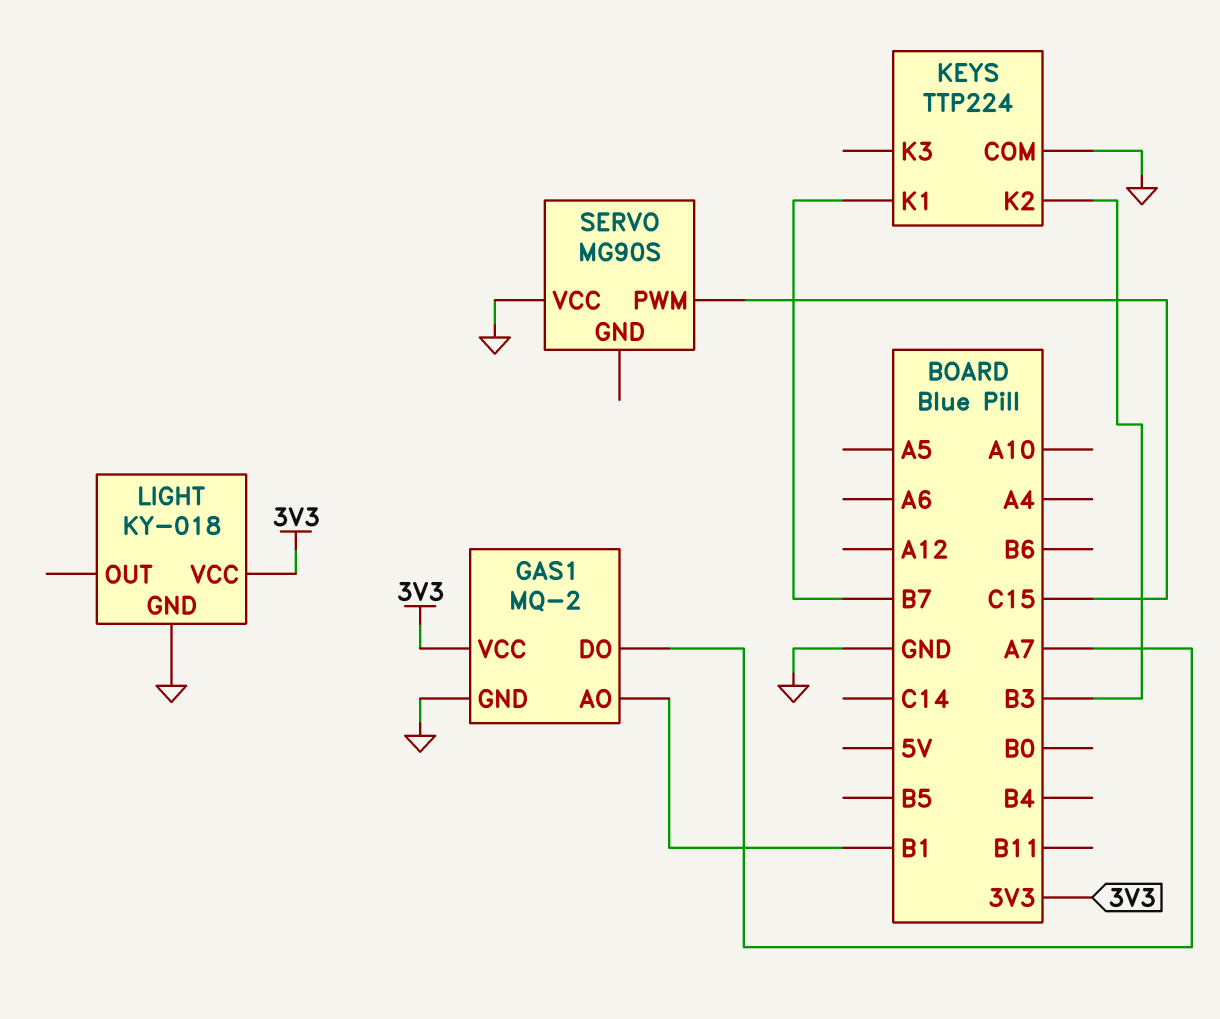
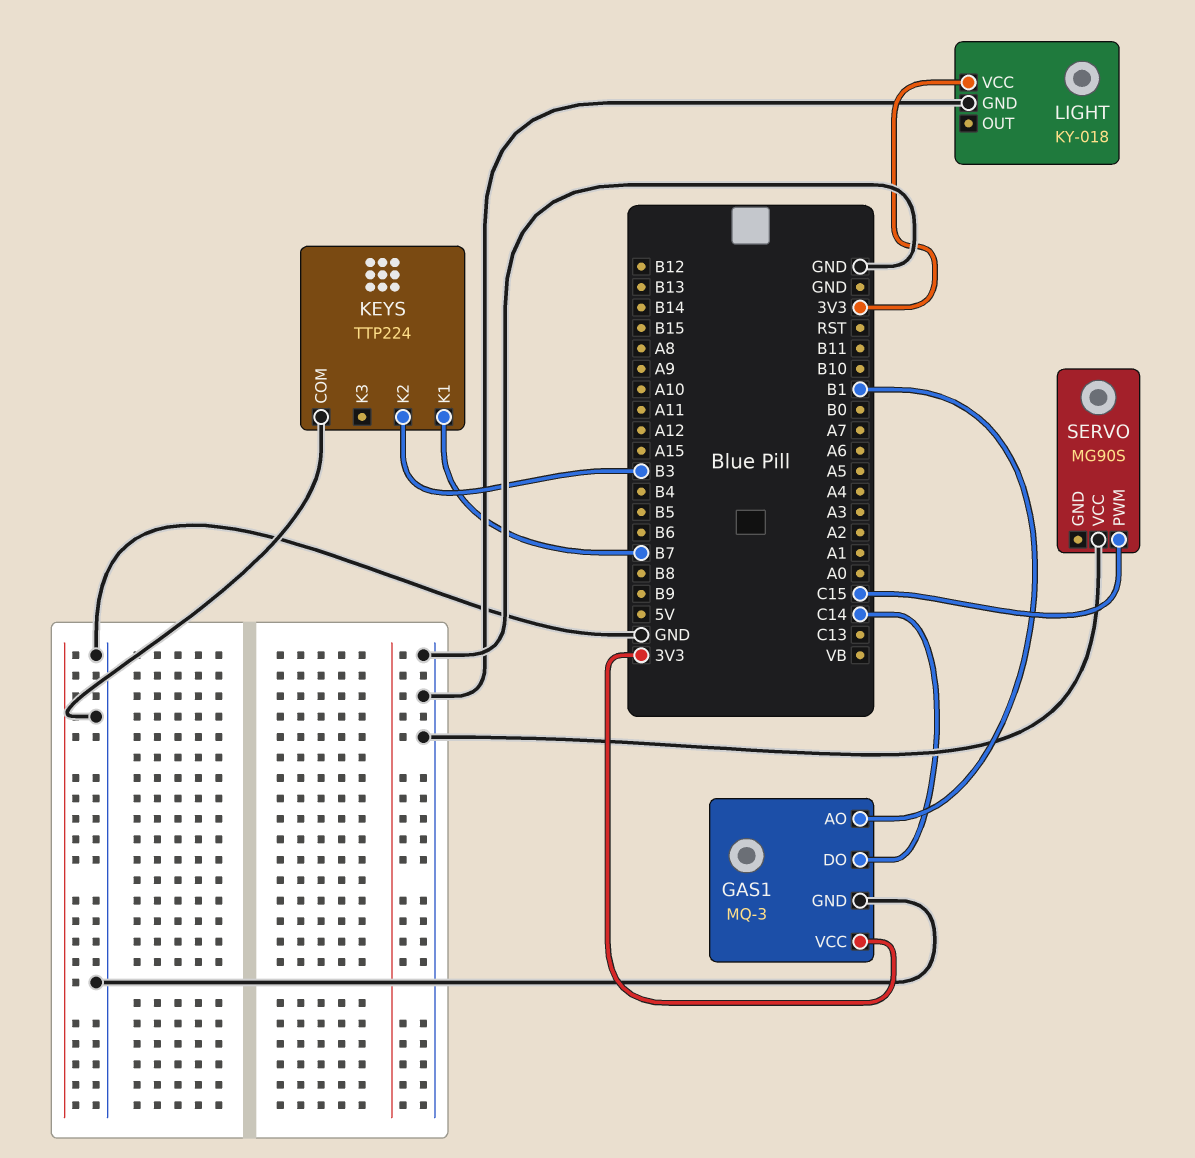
GAS1: MQ-2 -> MQ-3
GAS1 pin DO: A7 -> C14

